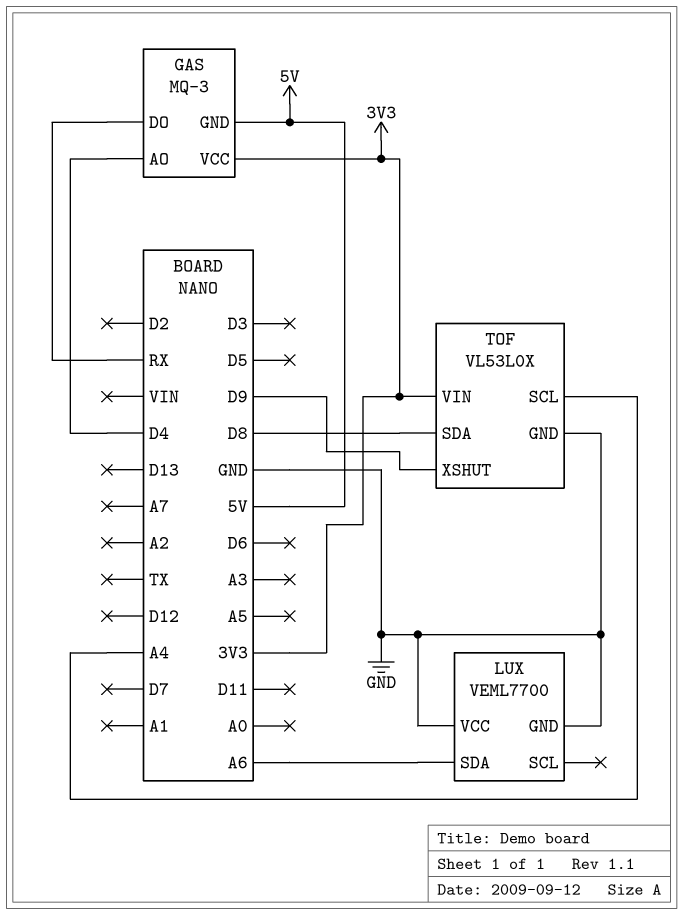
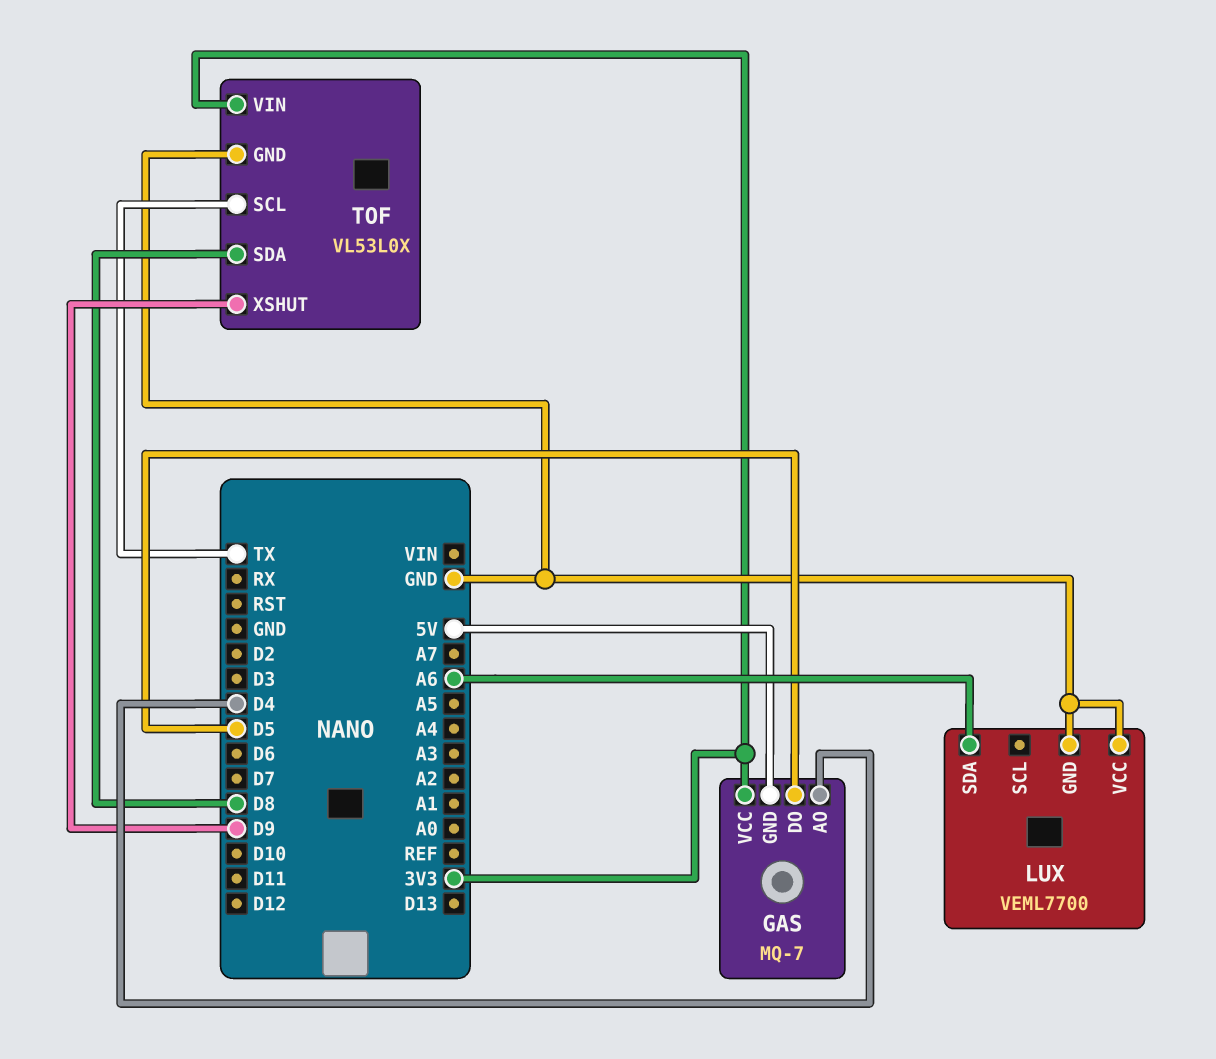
GAS: MQ-3 -> MQ-7
GAS pin DO: RX -> D5
TOF pin SCL: A4 -> TX

